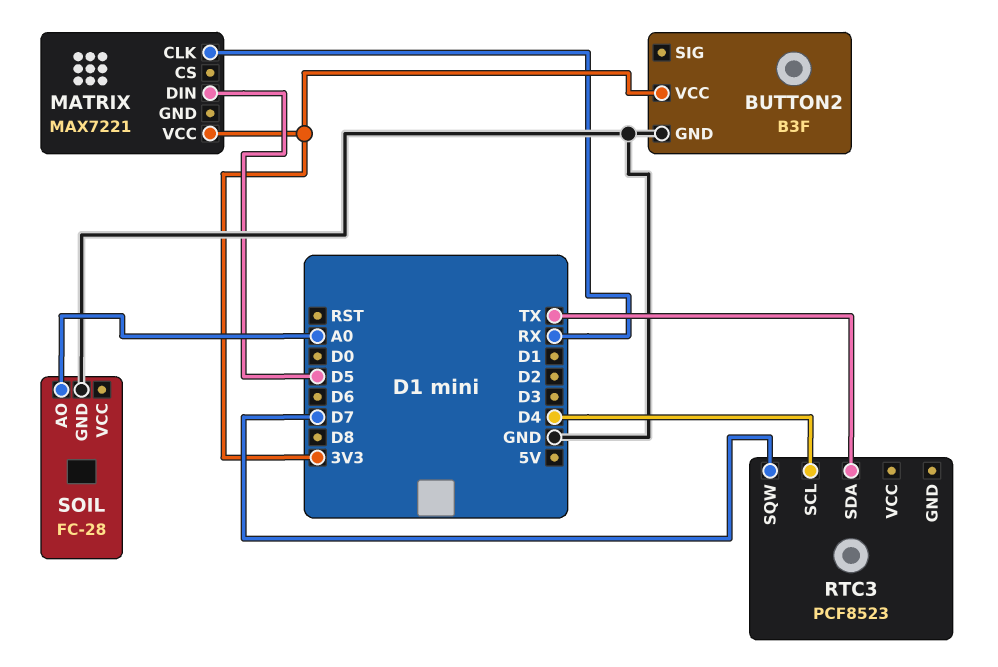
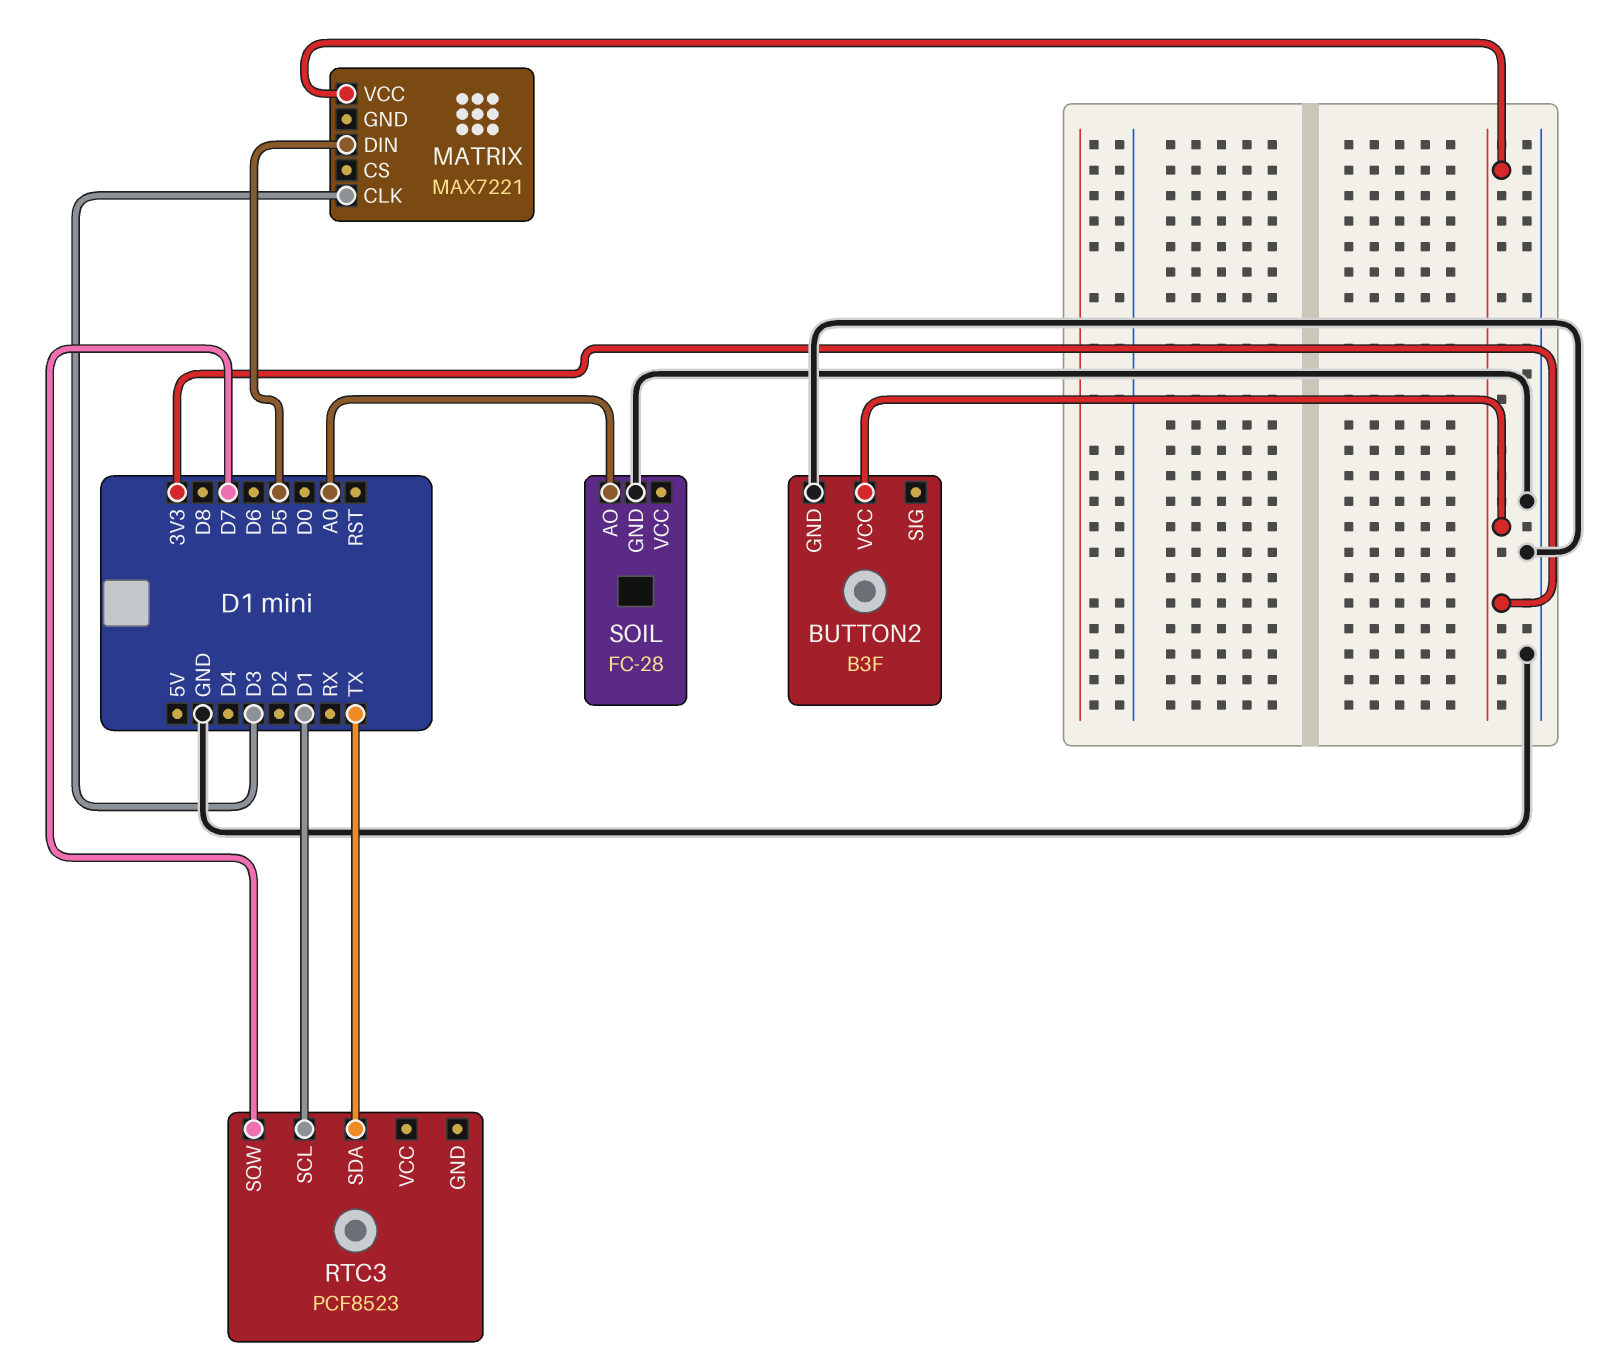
MATRIX pin CLK: RX -> D3
RTC3 pin SCL: D4 -> D1

